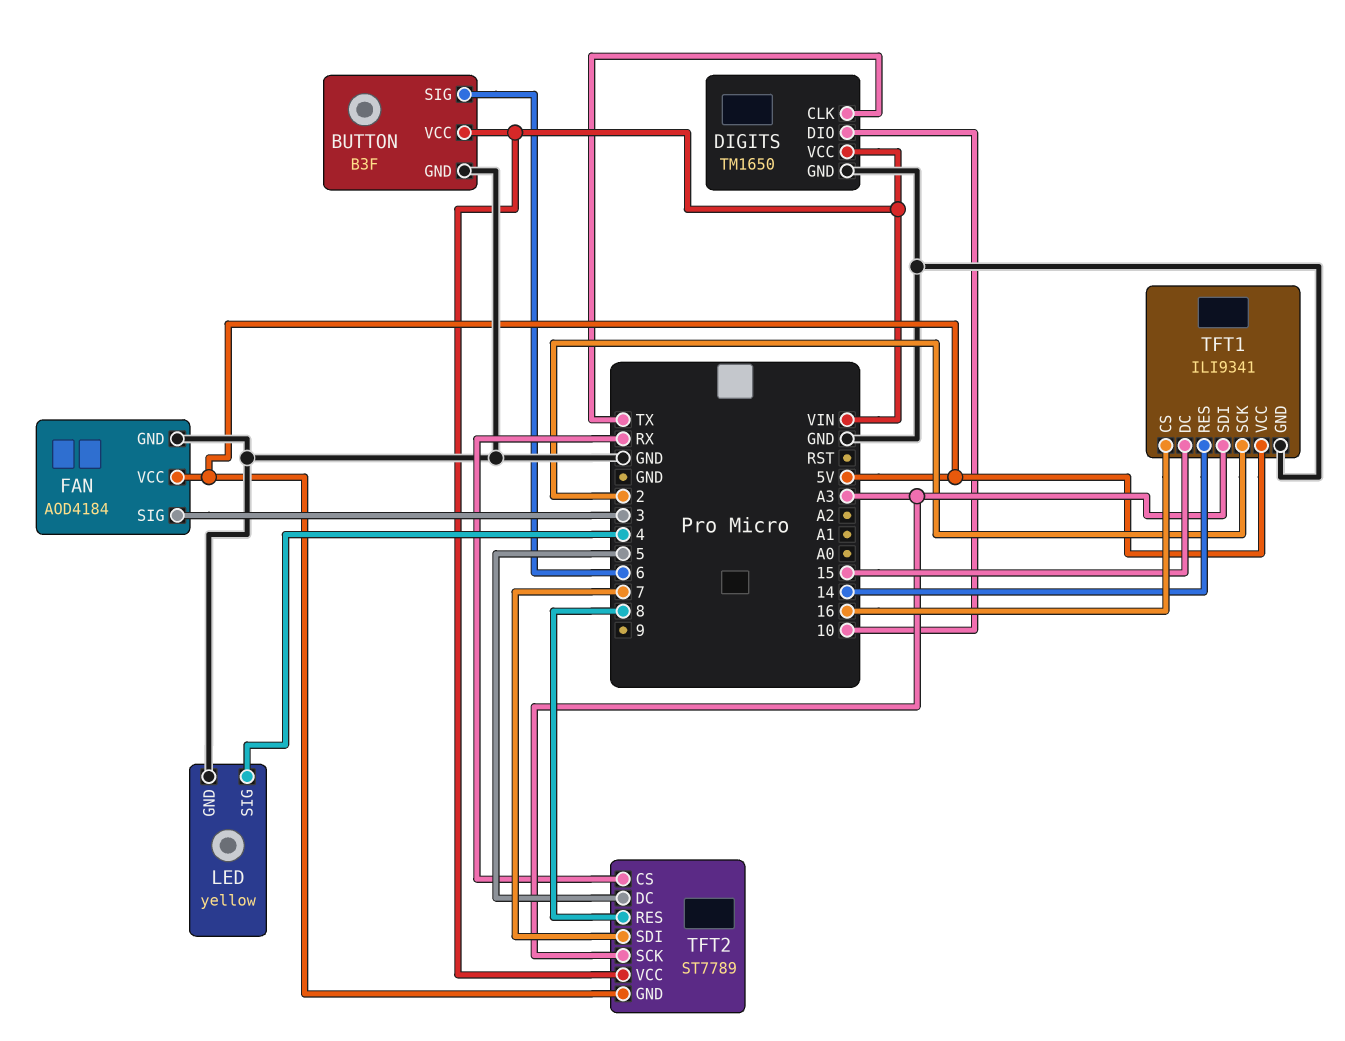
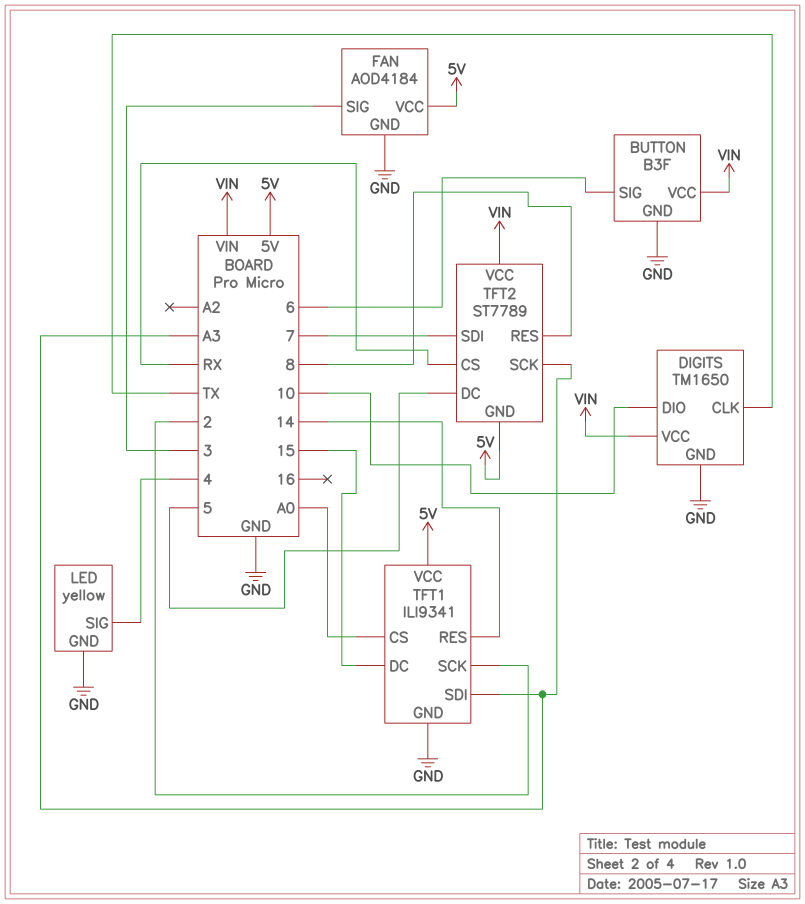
TFT1 pin CS: 16 -> A0

